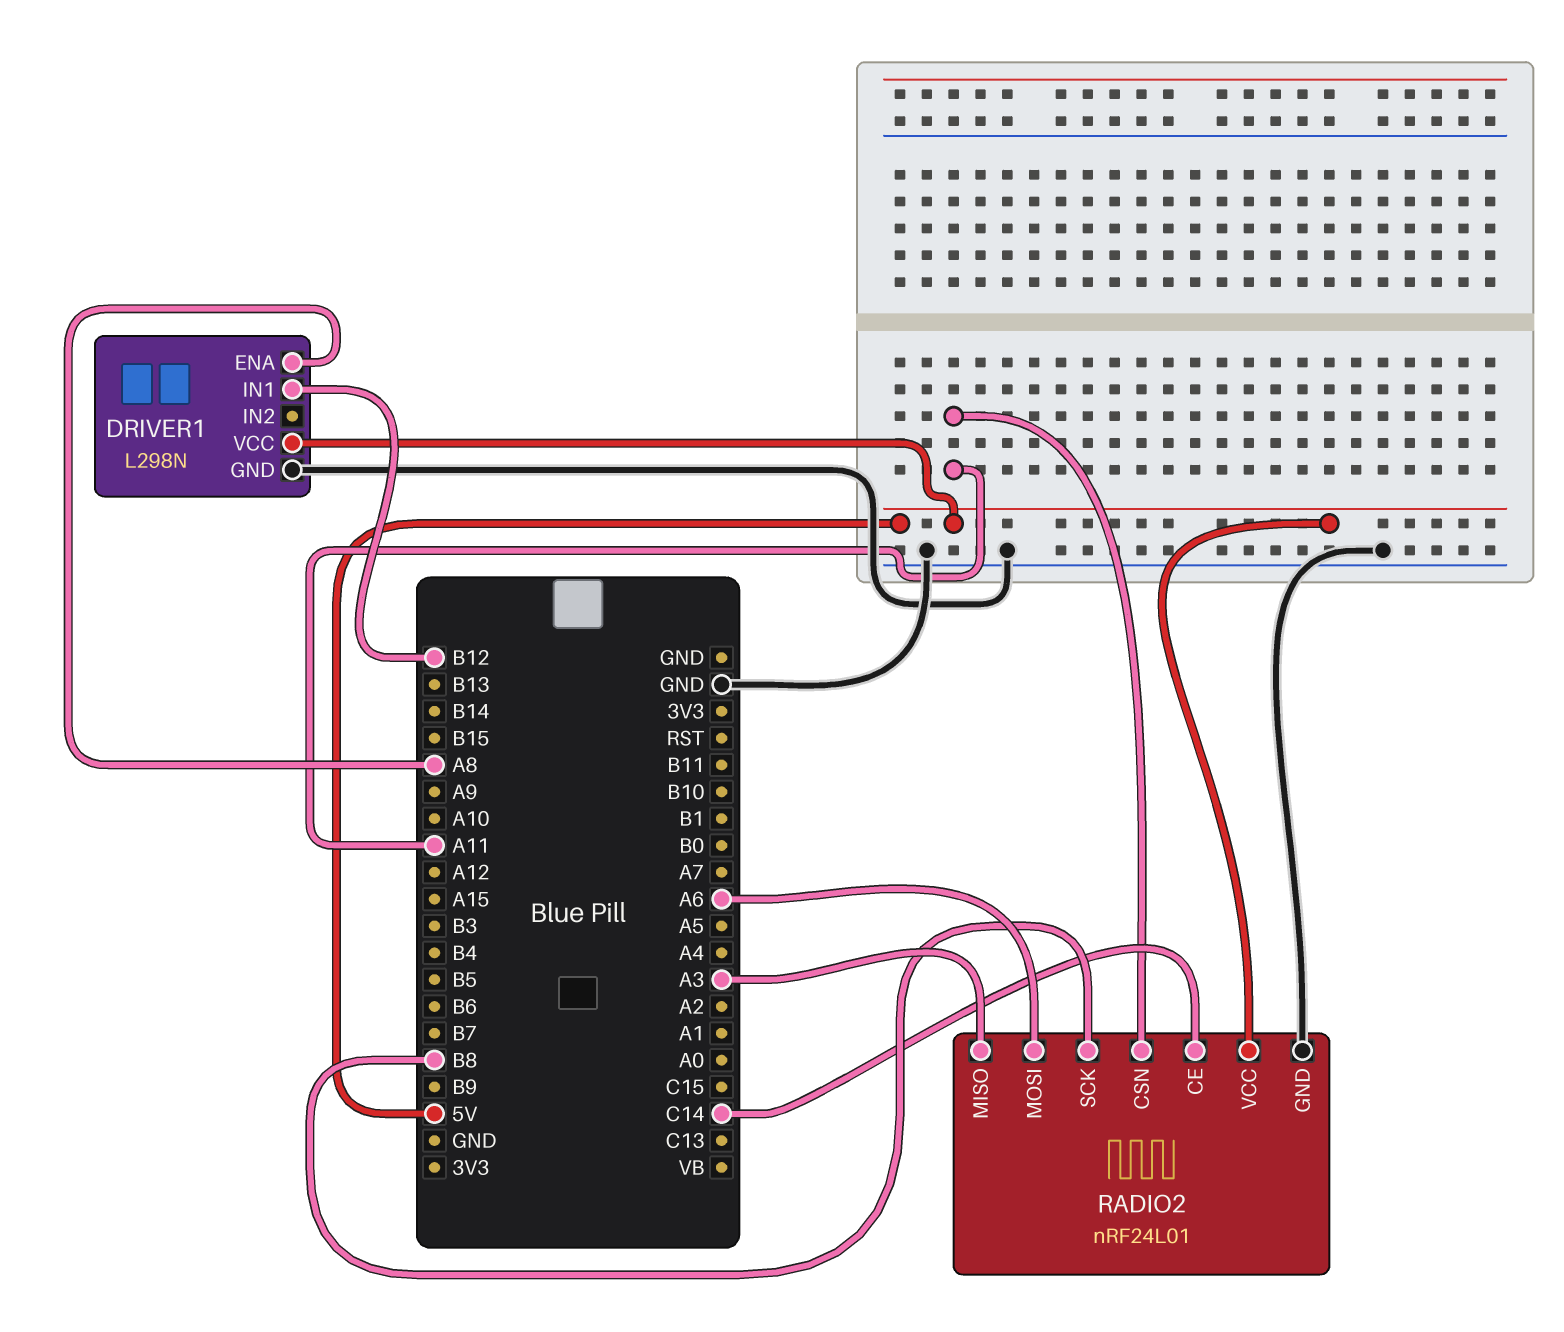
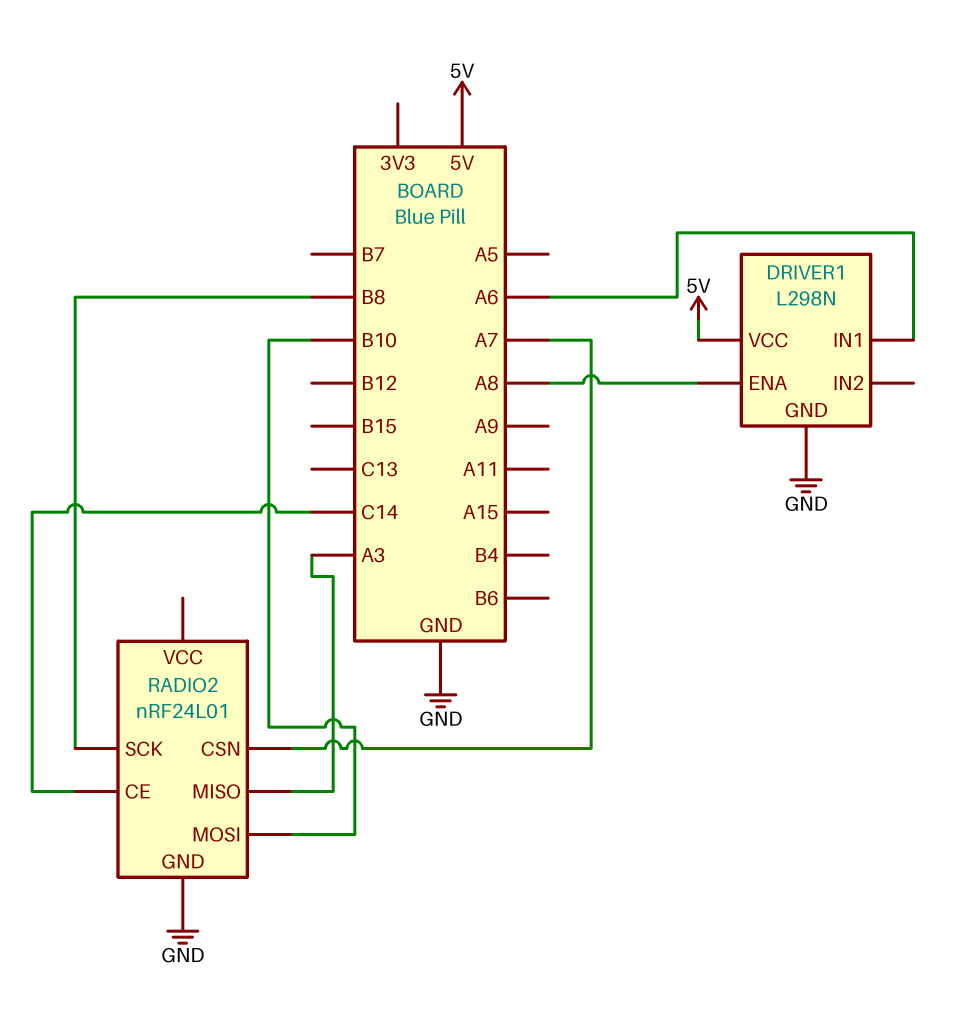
DRIVER1 pin IN1: B12 -> A6
RADIO2 pin CSN: A11 -> A7
RADIO2 pin MOSI: A6 -> B10
RADIO2 pin VCC: 5V -> none

